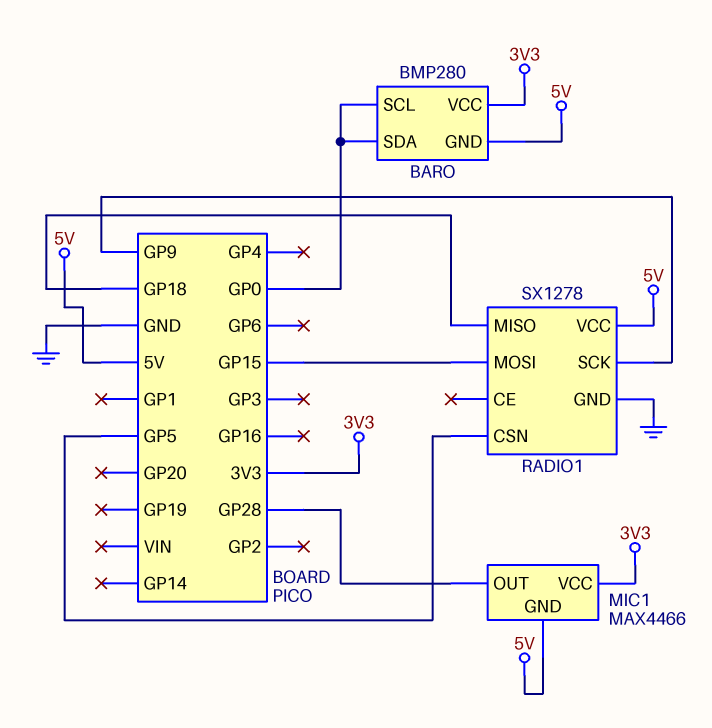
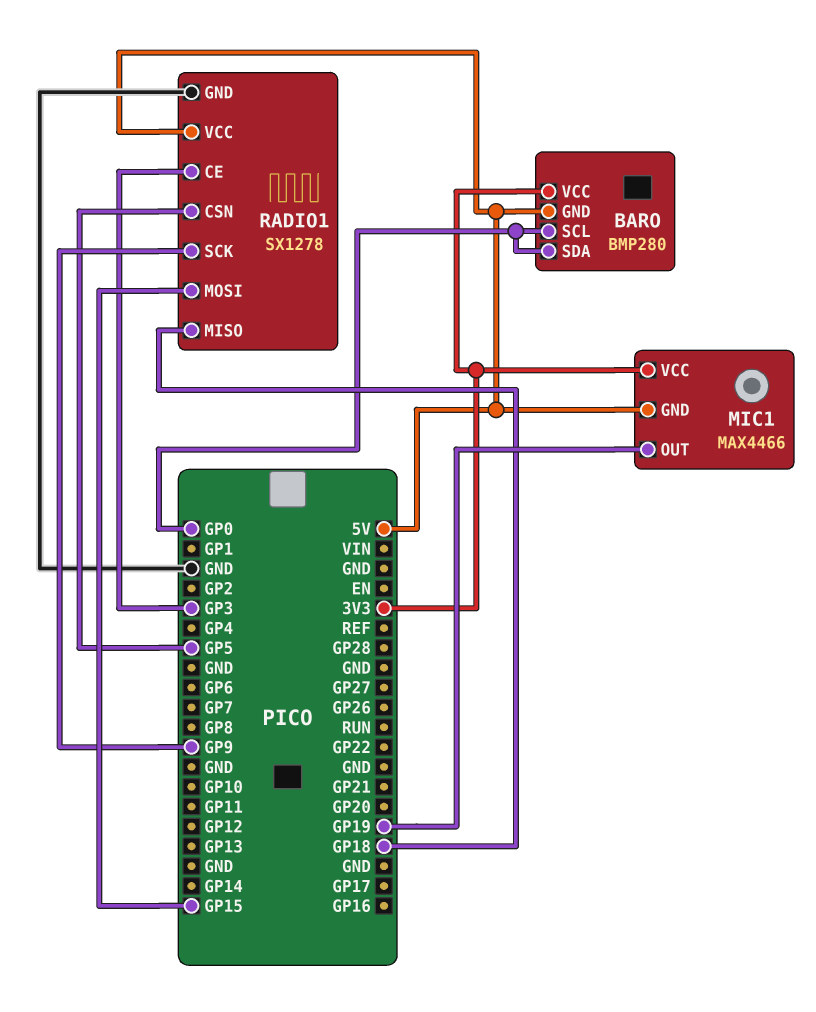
MIC1 pin OUT: GP28 -> GP19
RADIO1 pin CE: none -> GP3

